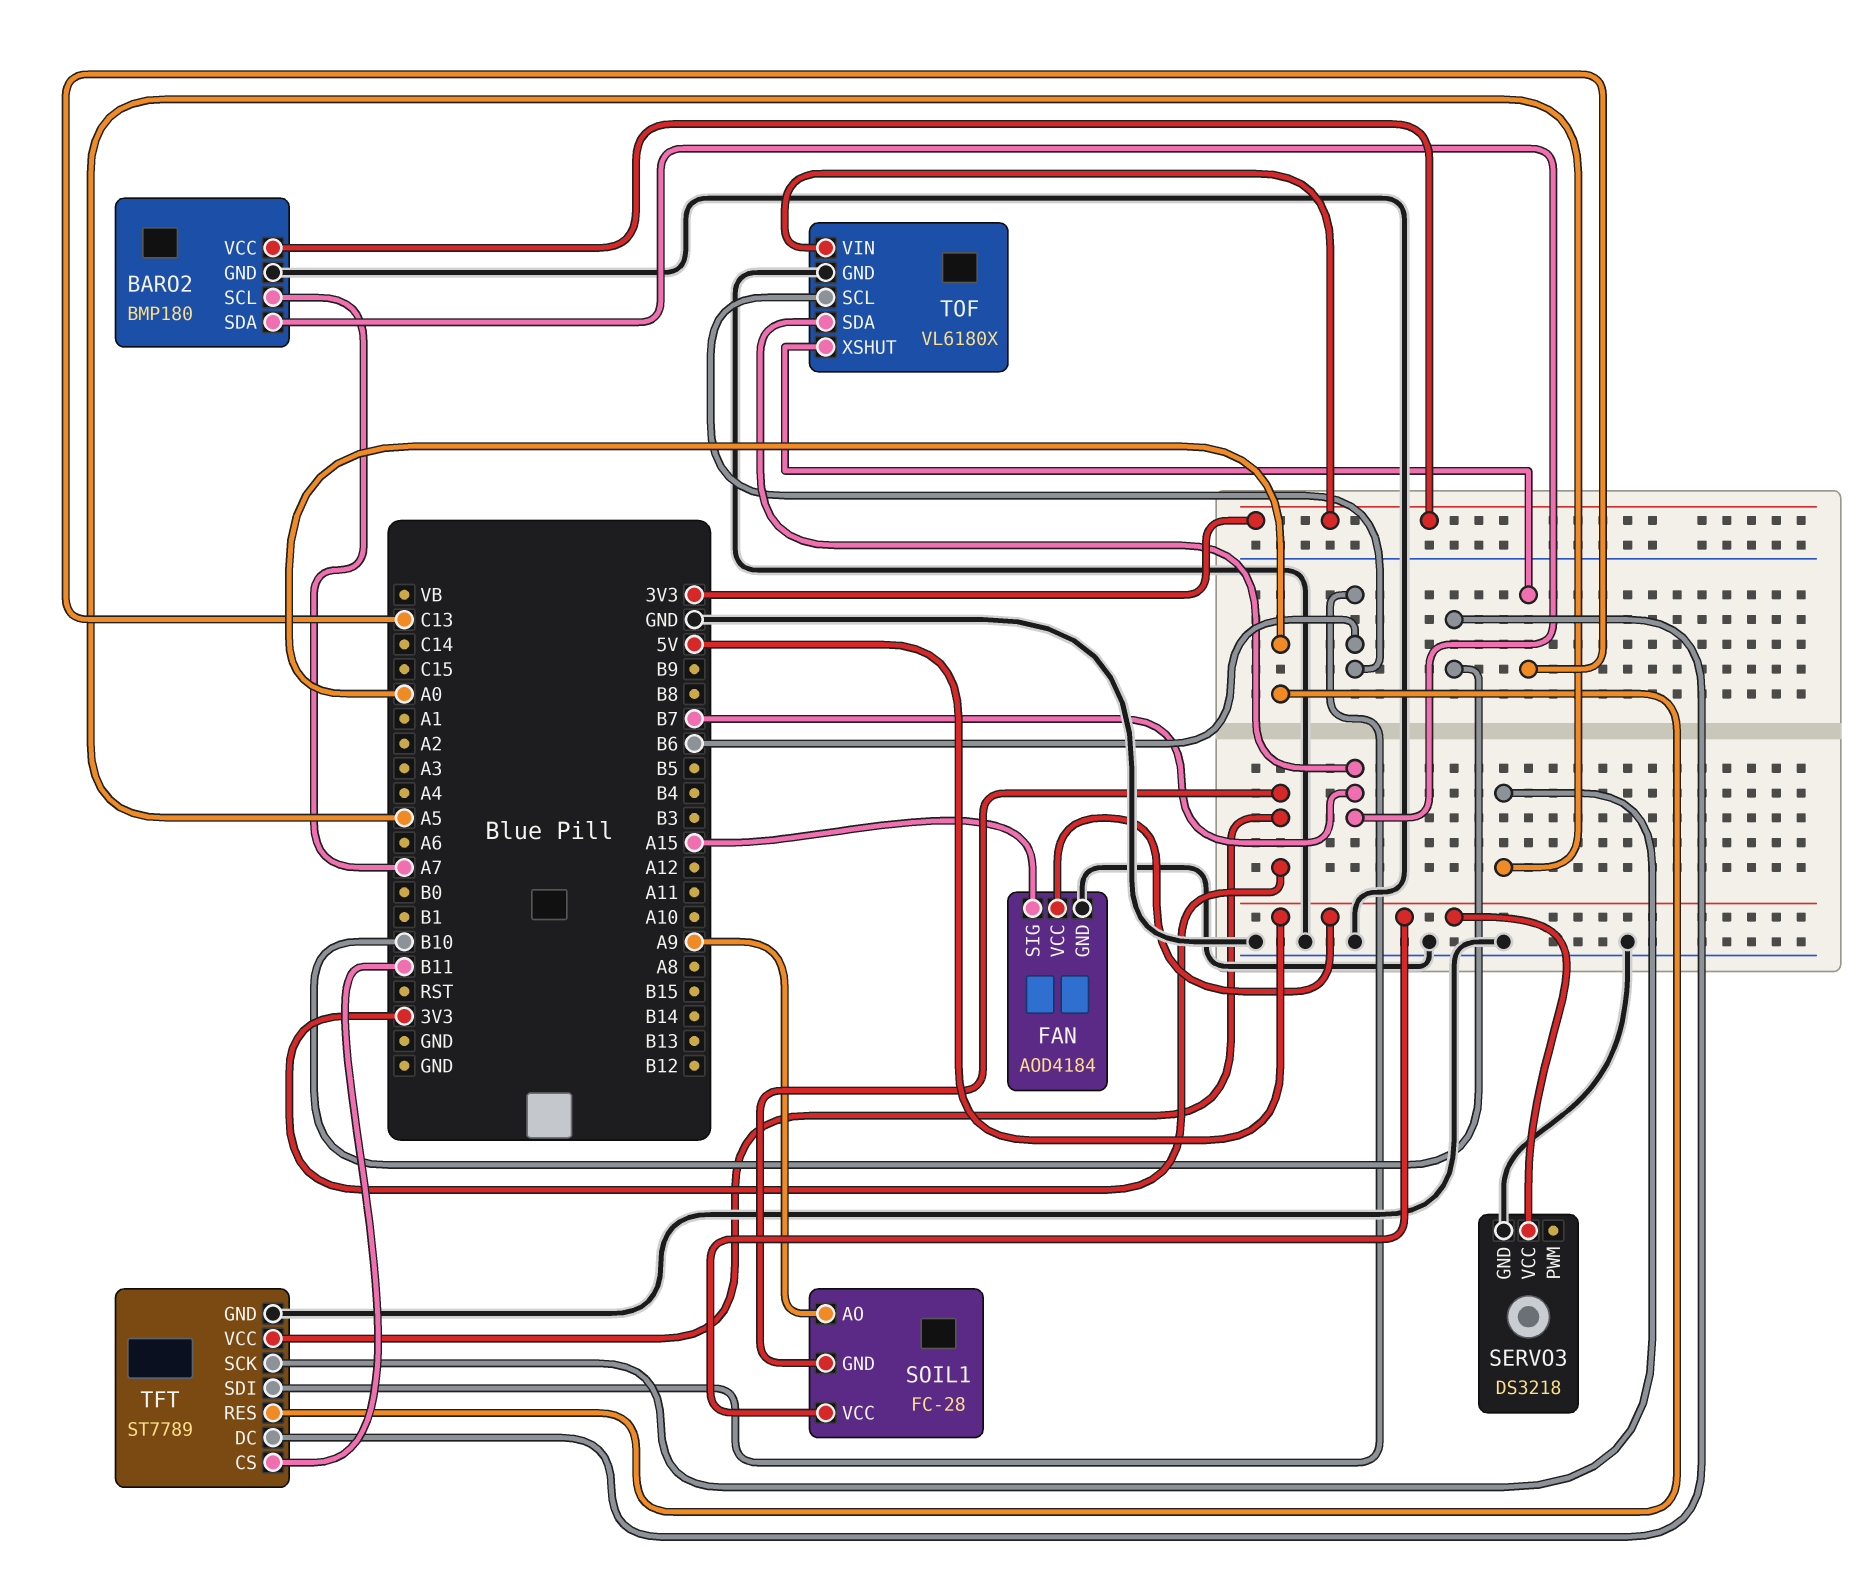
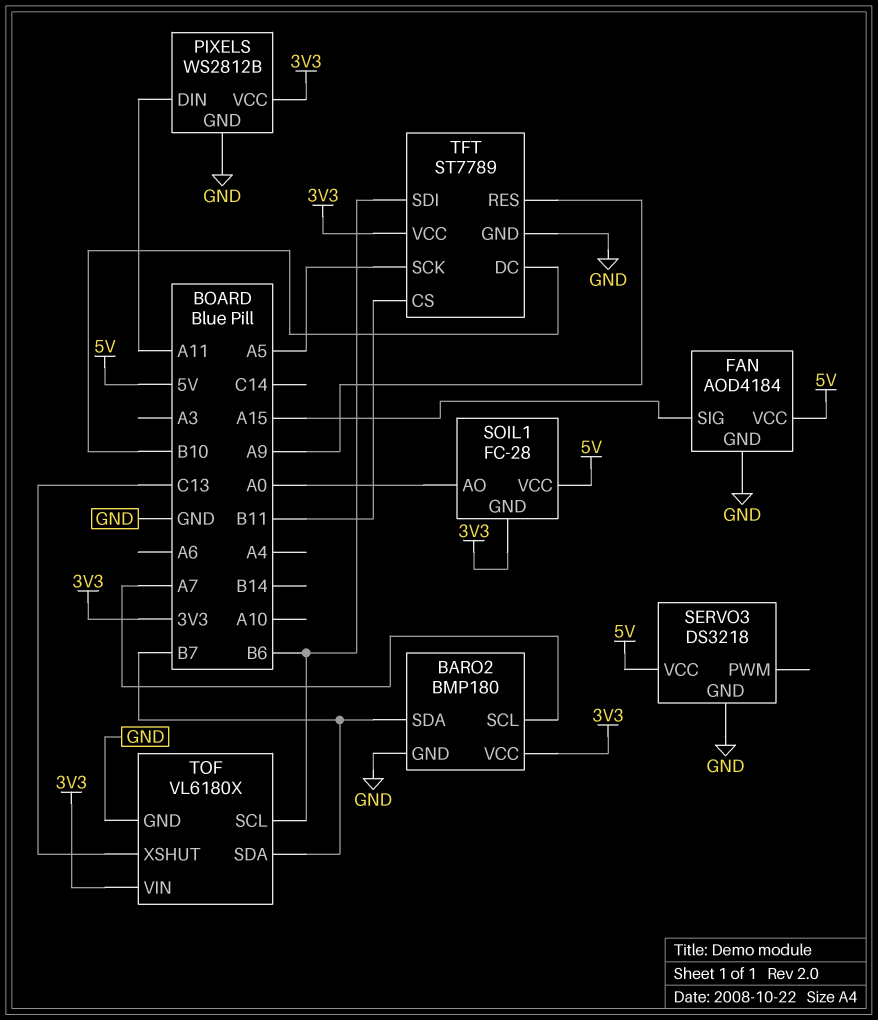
PIXELS: none -> WS2812B
PIXELS pin DIN: none -> A11
PIXELS pin GND: none -> GND
PIXELS pin VCC: none -> 3V3
SOIL1 pin AO: A9 -> A0
TFT pin RES: A0 -> A9

